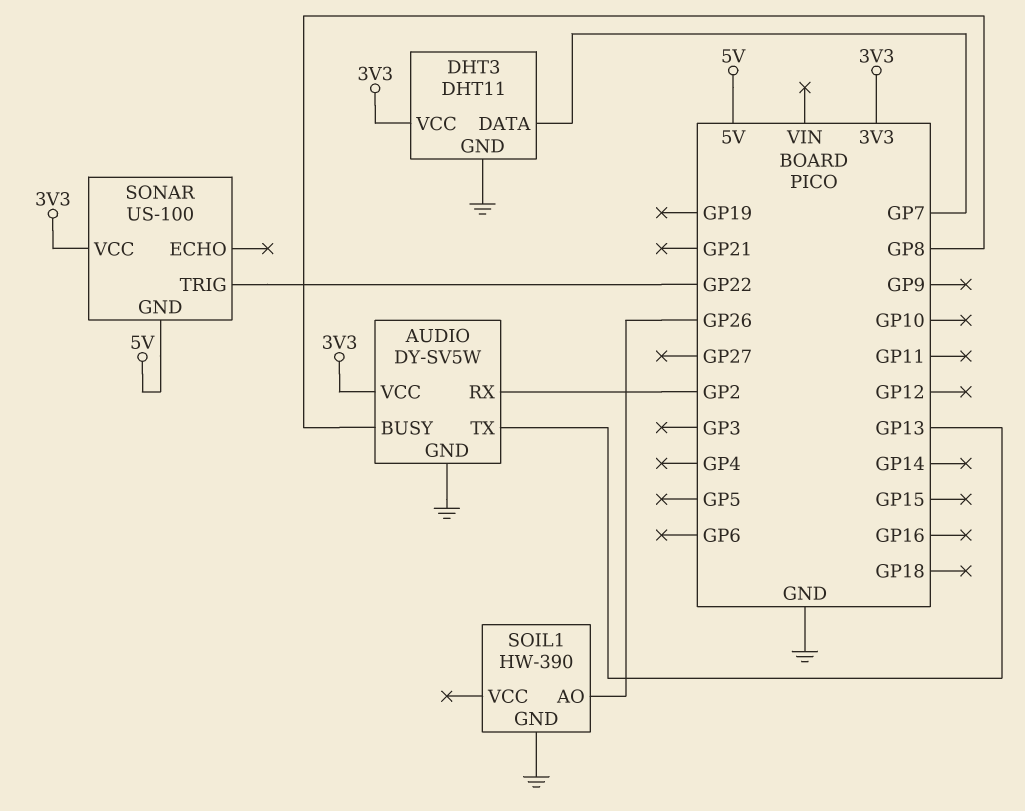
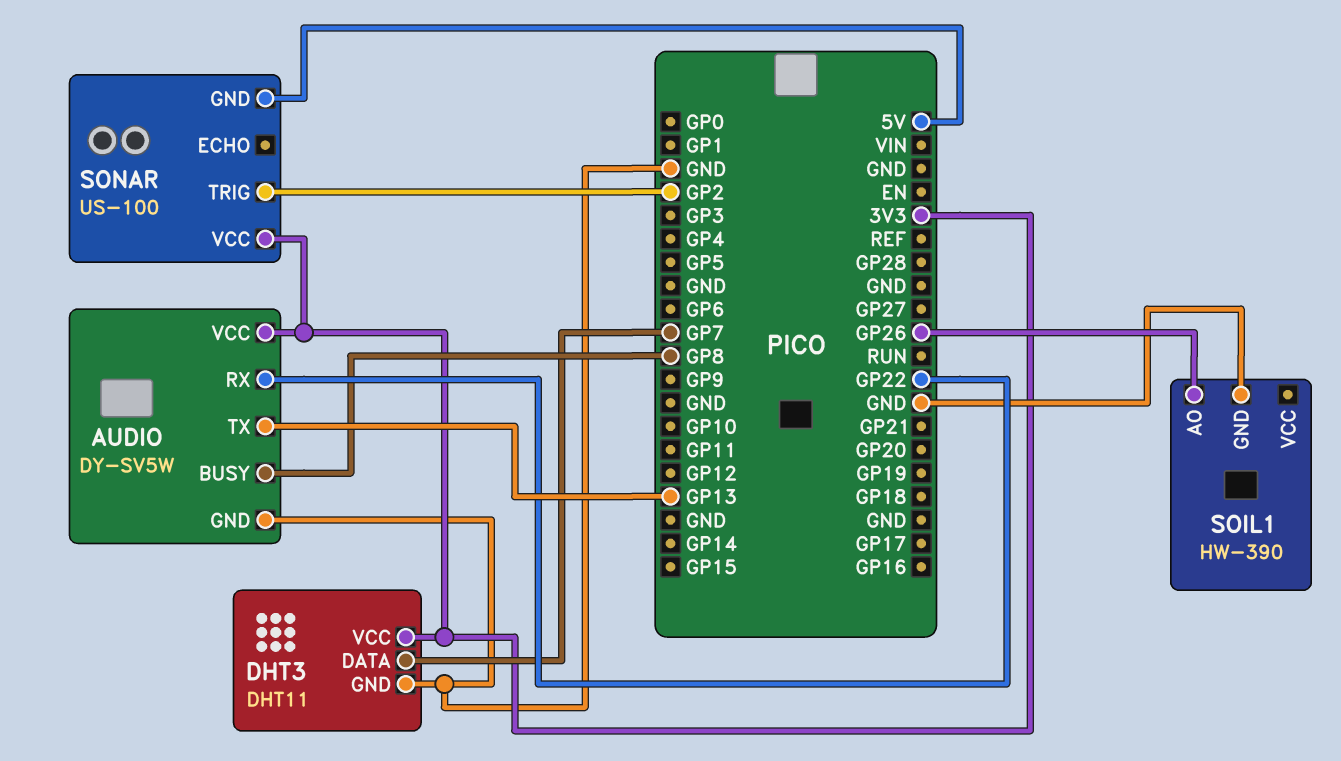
AUDIO pin RX: GP2 -> GP22
SONAR pin TRIG: GP22 -> GP2

